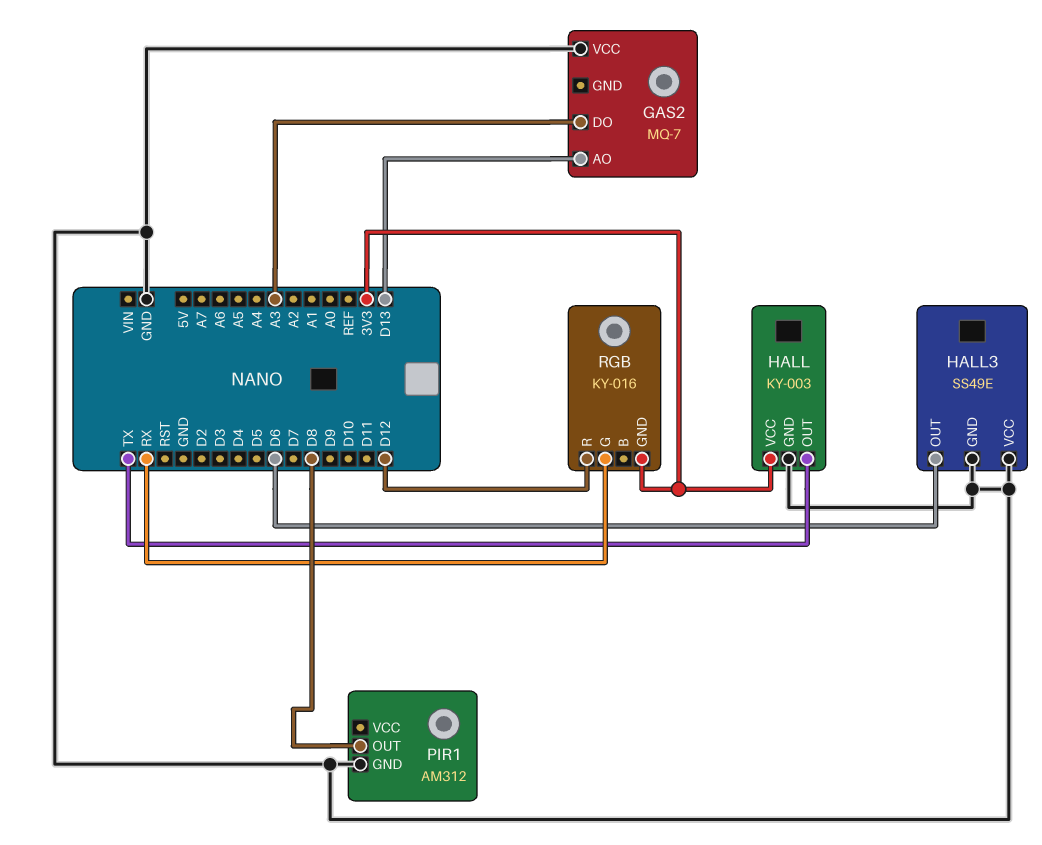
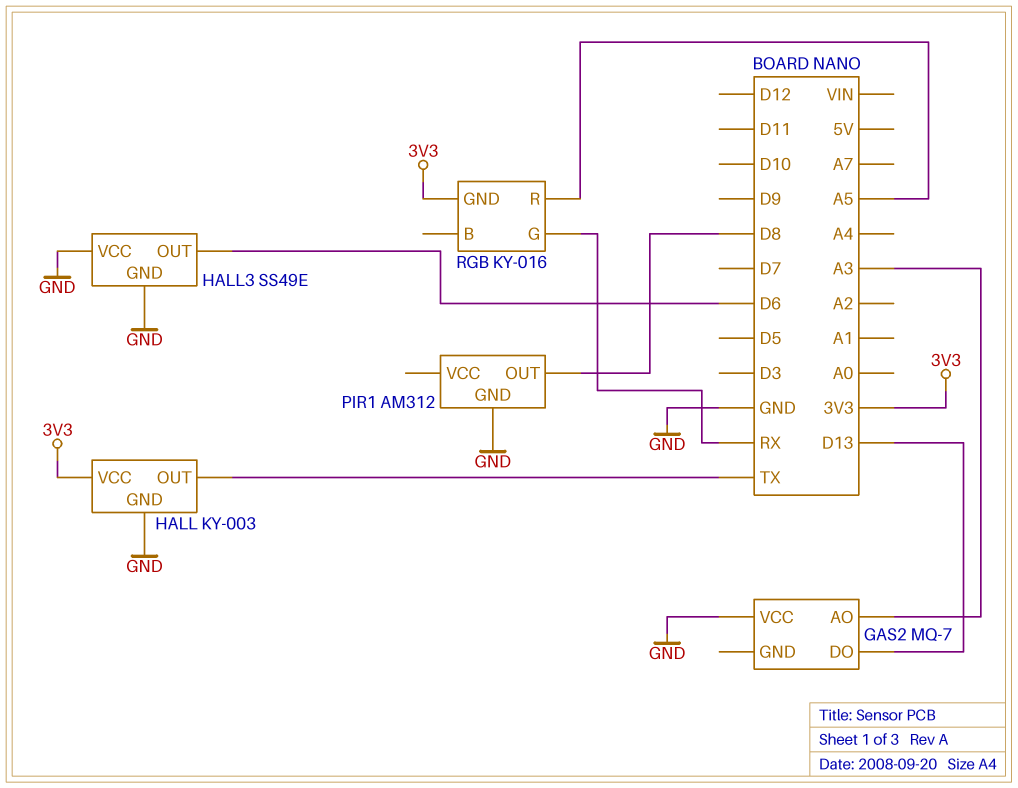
GAS2 pin AO: D13 -> A3
GAS2 pin DO: A3 -> D13
RGB pin R: D12 -> A5

